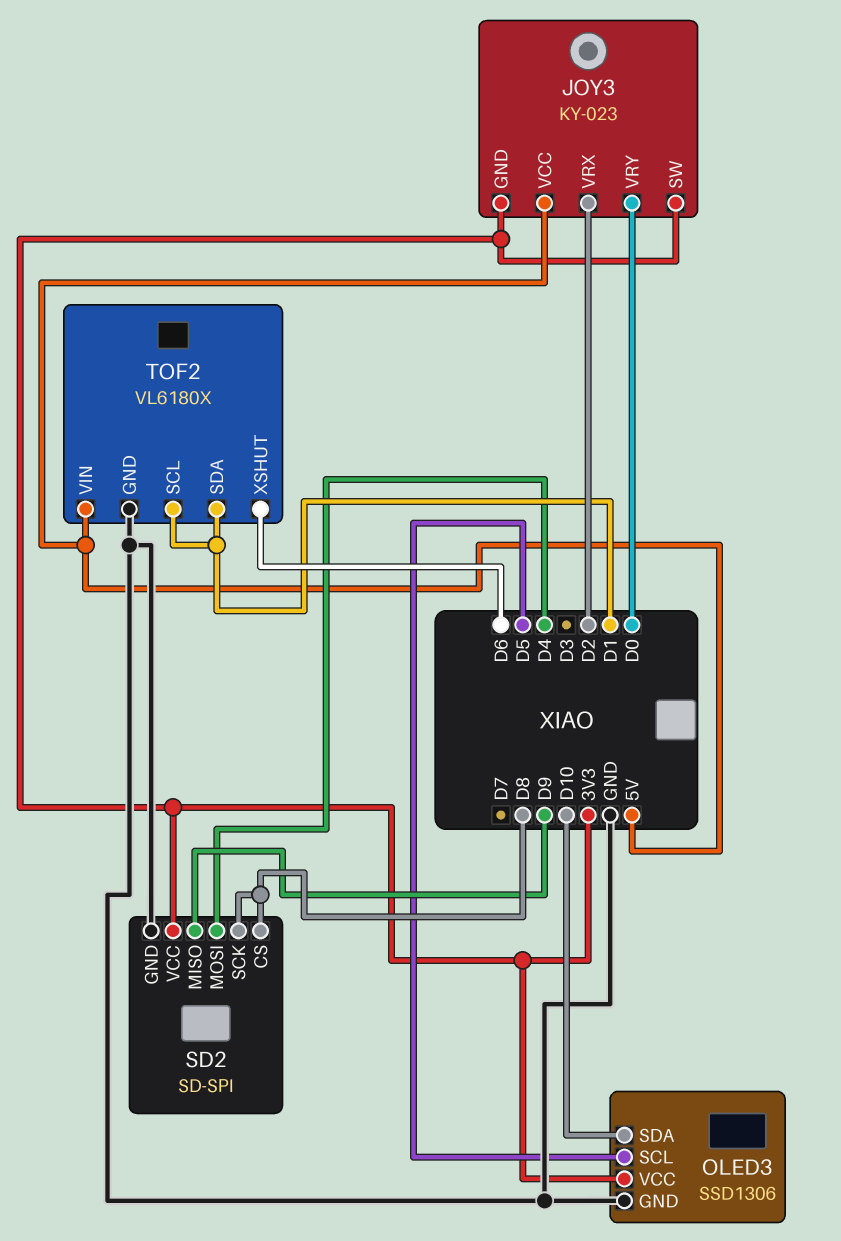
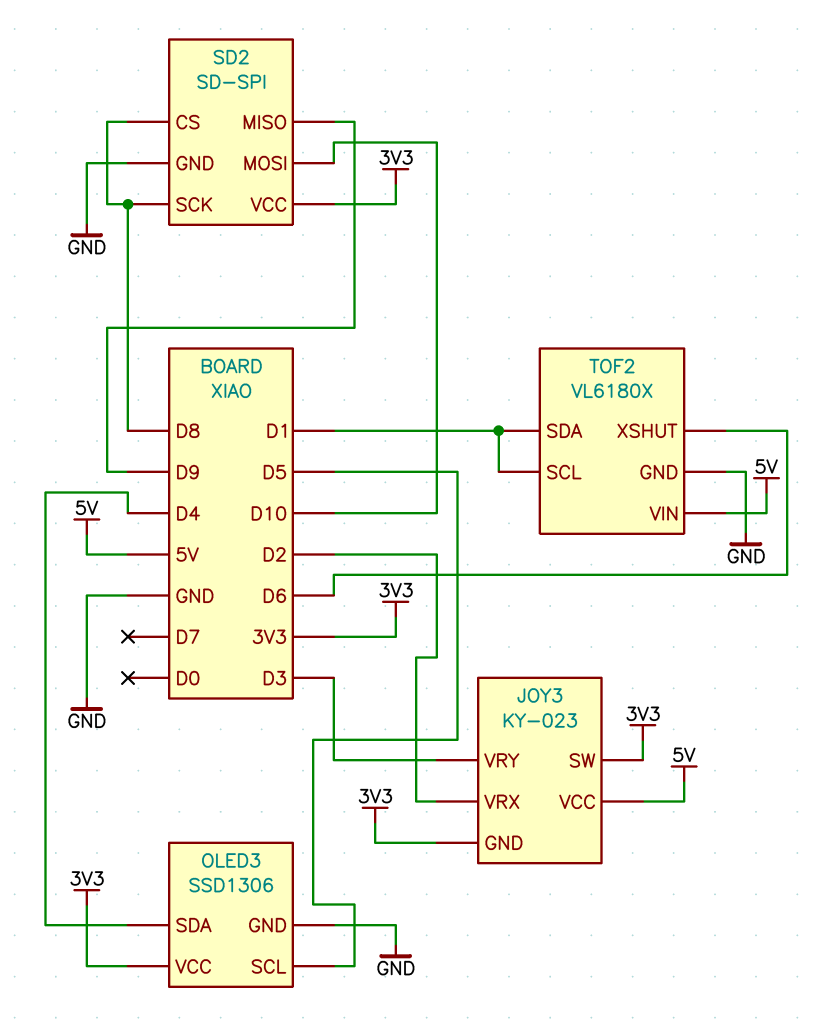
JOY3 pin VRY: D0 -> D3
OLED3 pin SDA: D10 -> D4
SD2 pin MOSI: D4 -> D10

